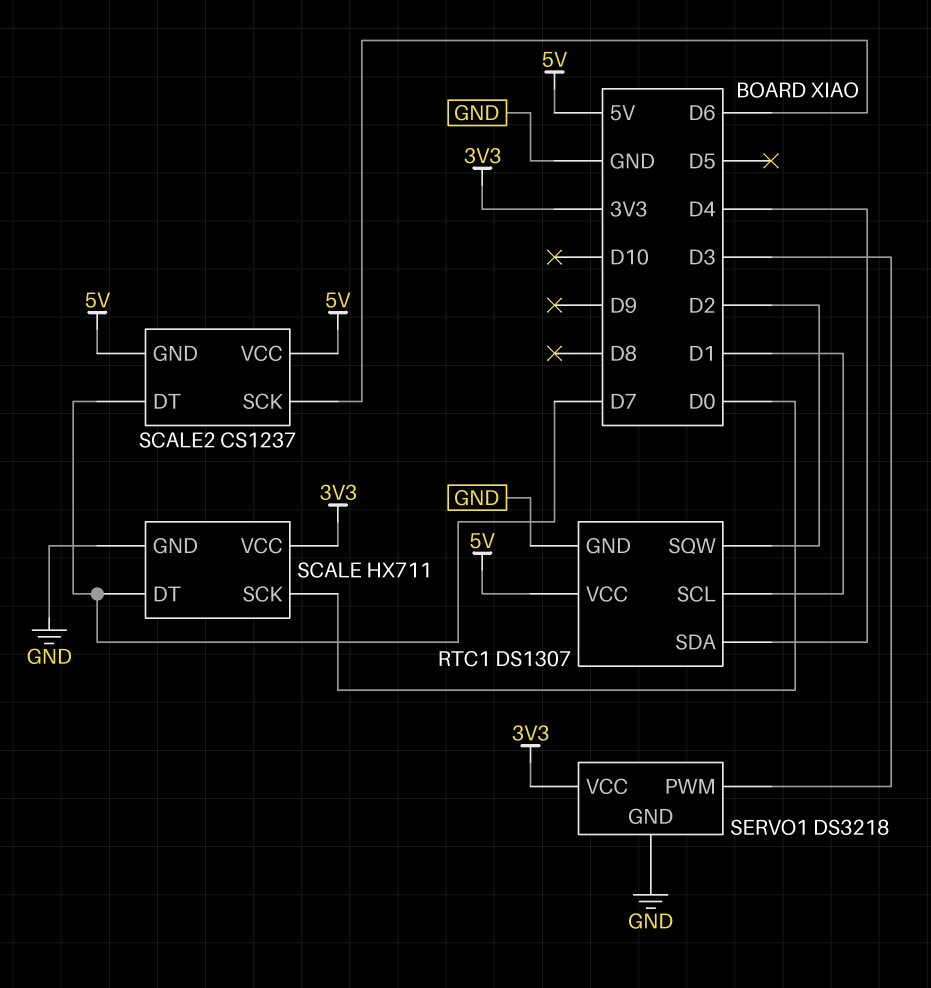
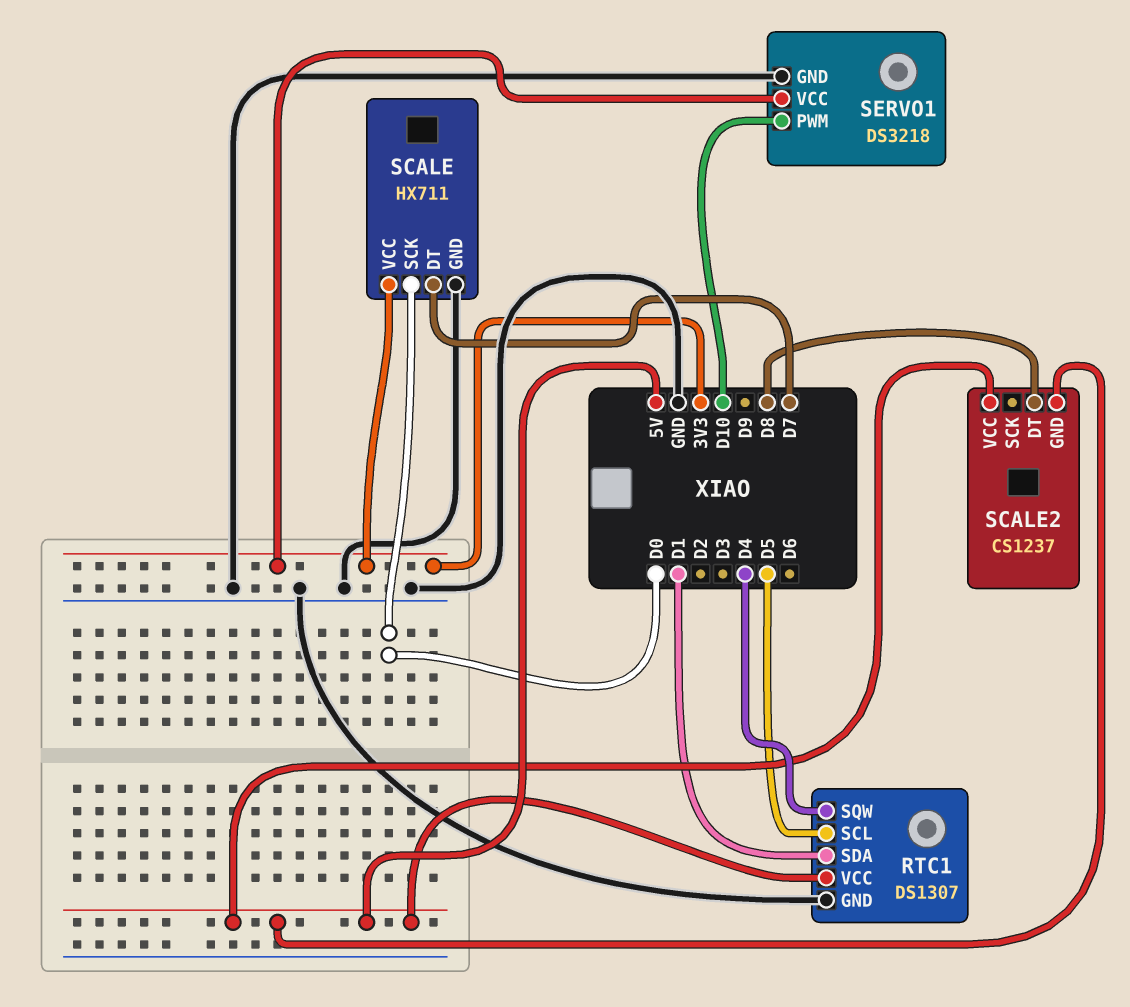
RTC1 pin SCL: D1 -> D5
RTC1 pin SDA: D4 -> D1
RTC1 pin SQW: D2 -> D4
SCALE2 pin DT: D7 -> D8
SCALE2 pin SCK: D6 -> none
SERVO1 pin PWM: D3 -> D10

